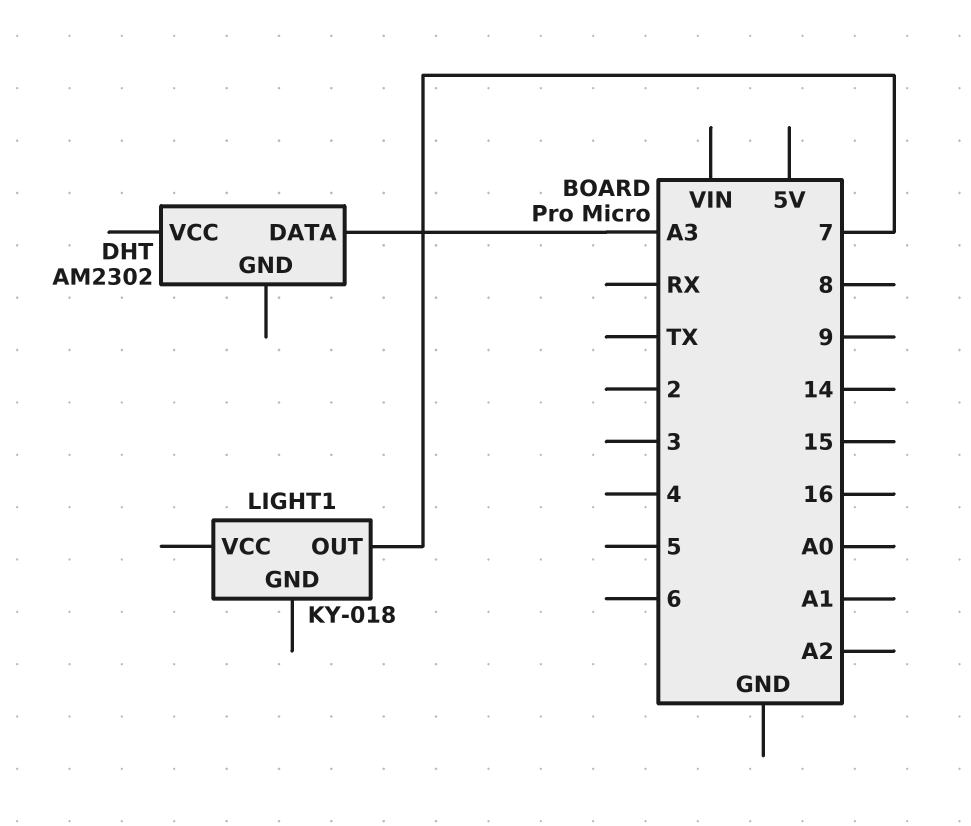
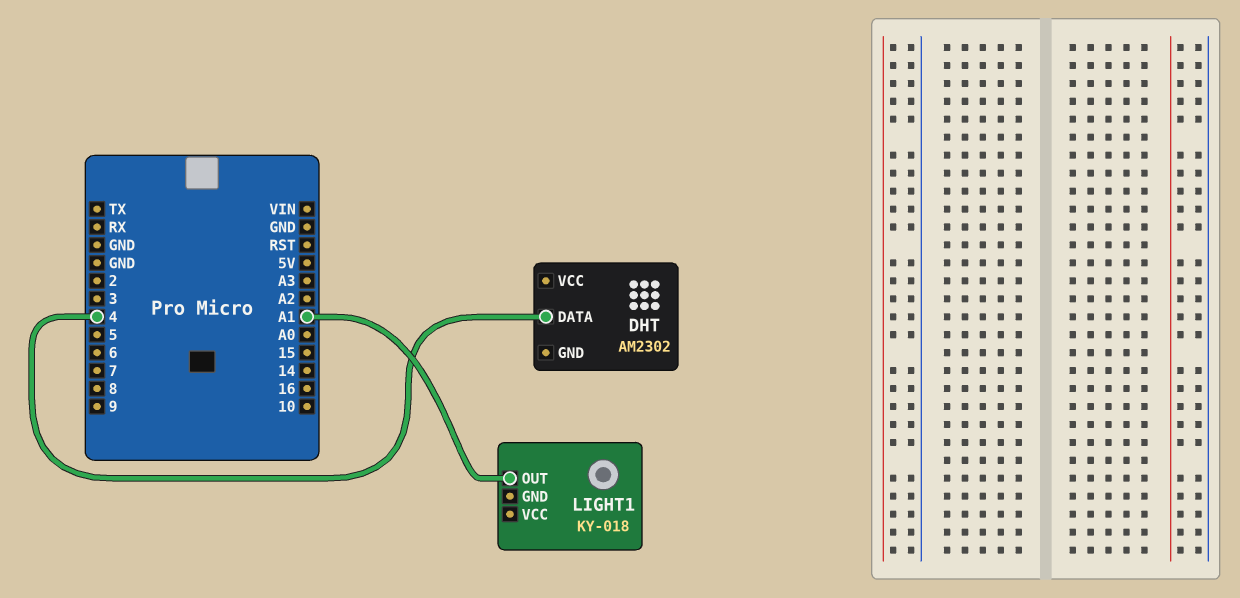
DHT pin DATA: A3 -> 4
LIGHT1 pin OUT: 7 -> A1

